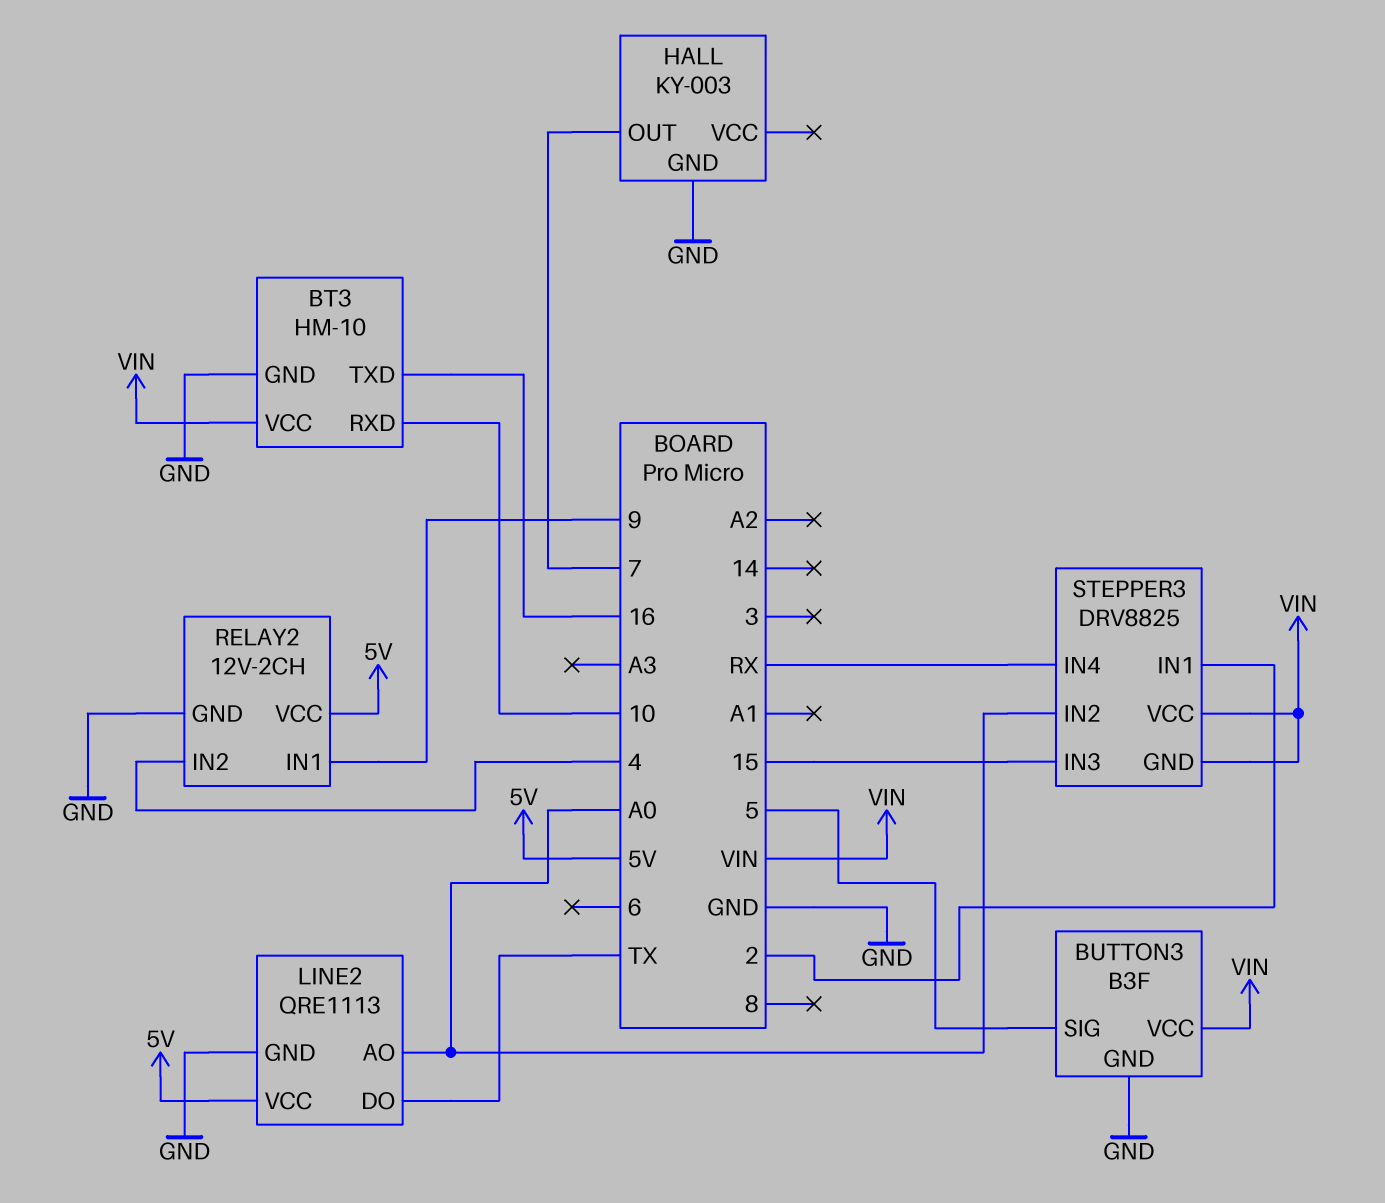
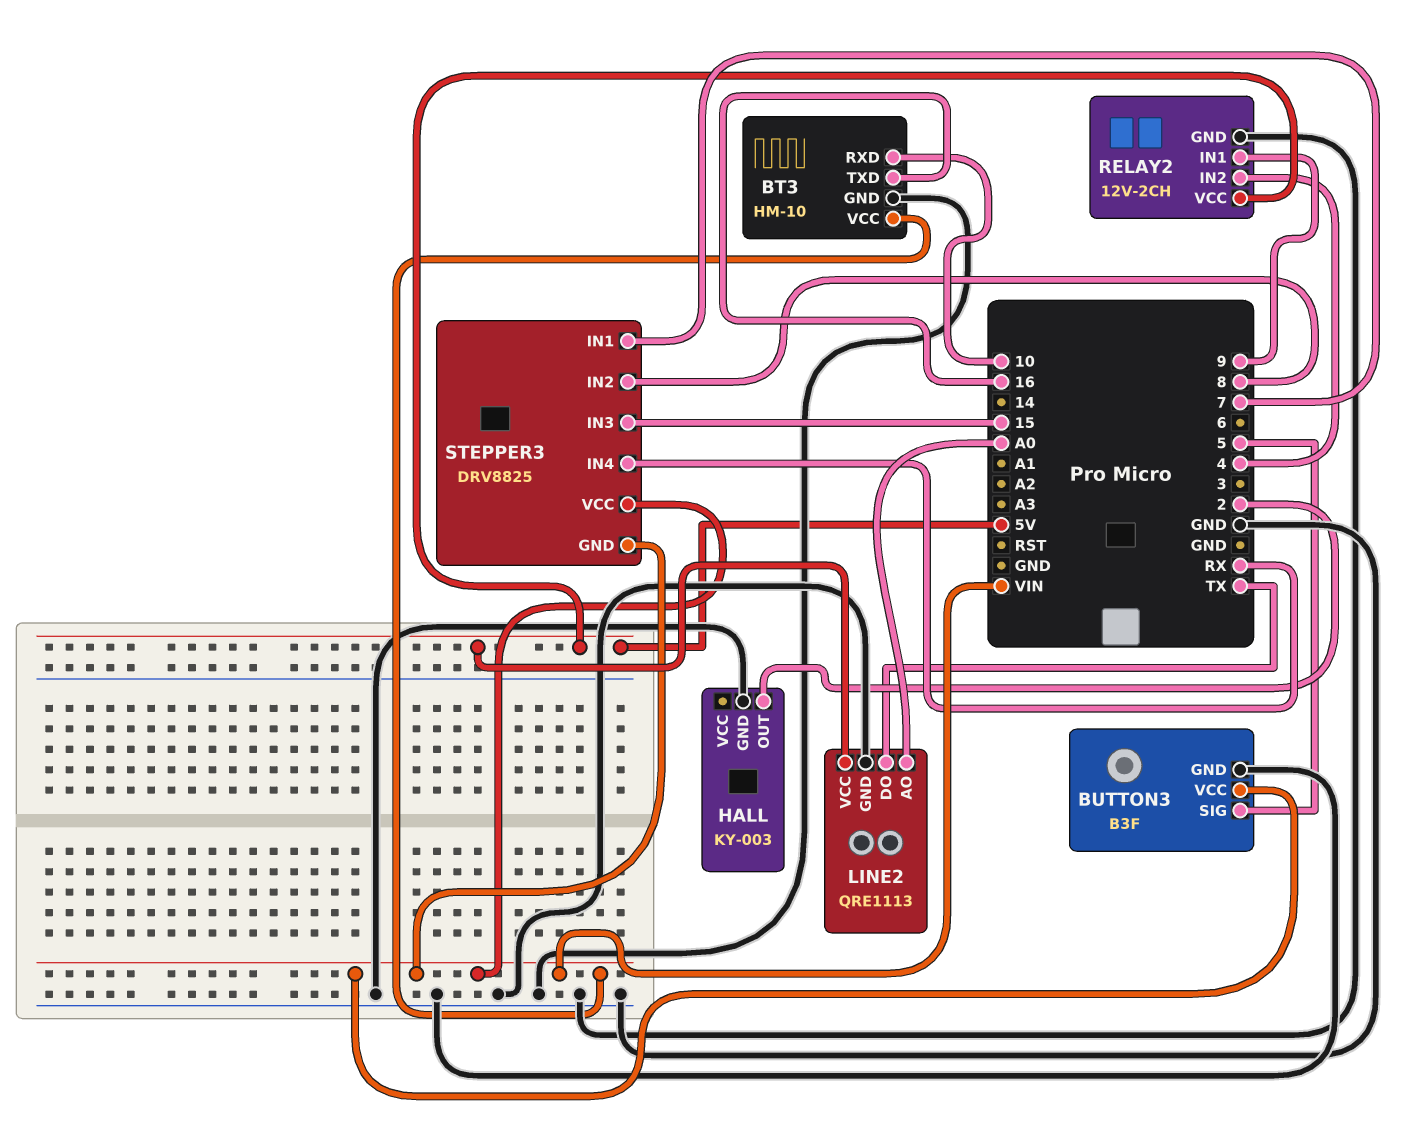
HALL pin OUT: 7 -> 2
STEPPER3 pin IN1: 2 -> 7
STEPPER3 pin IN2: A0 -> 8

